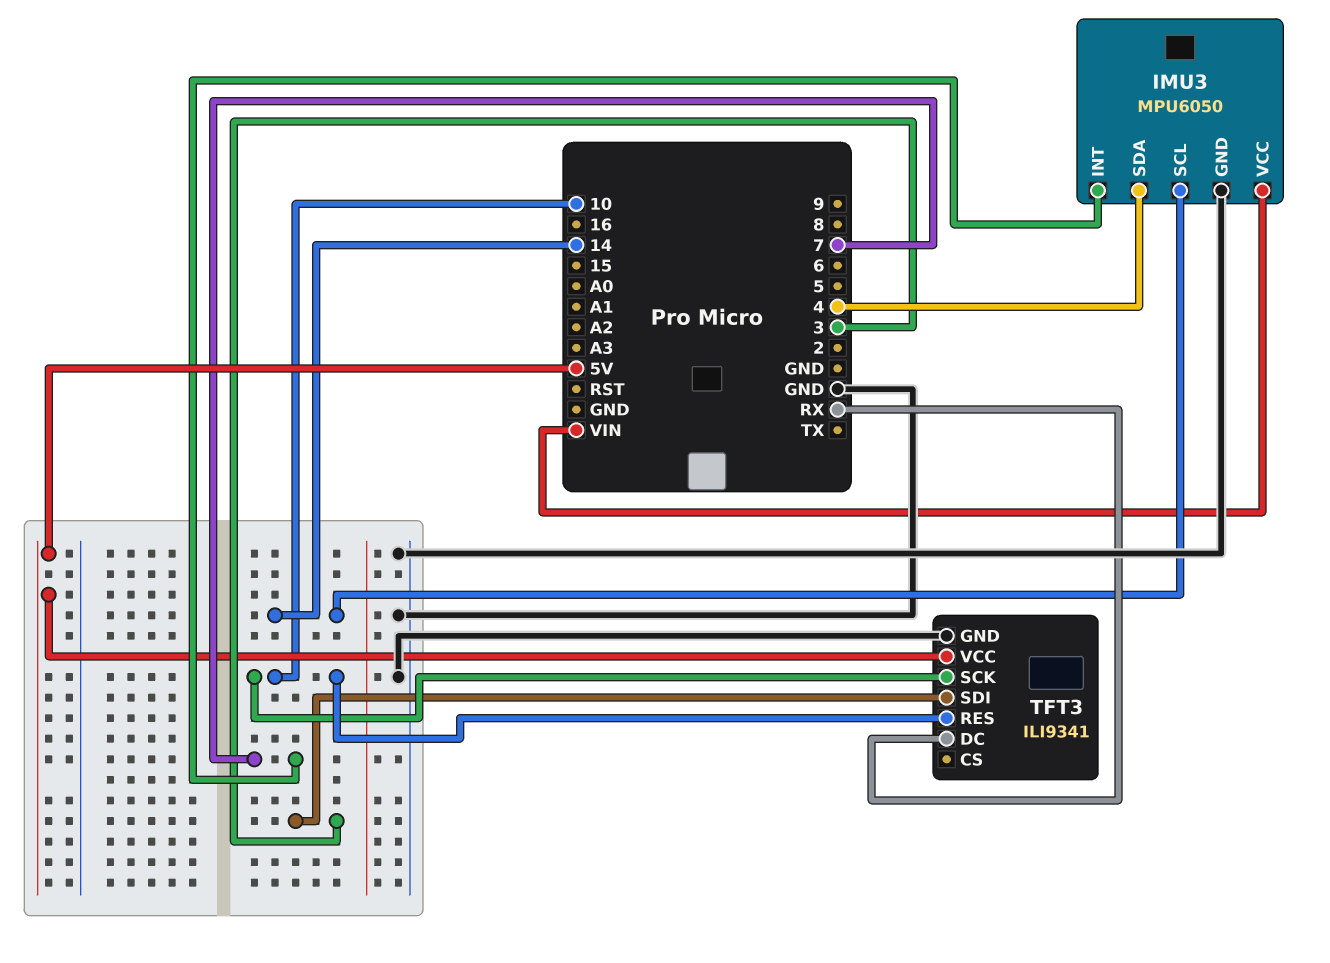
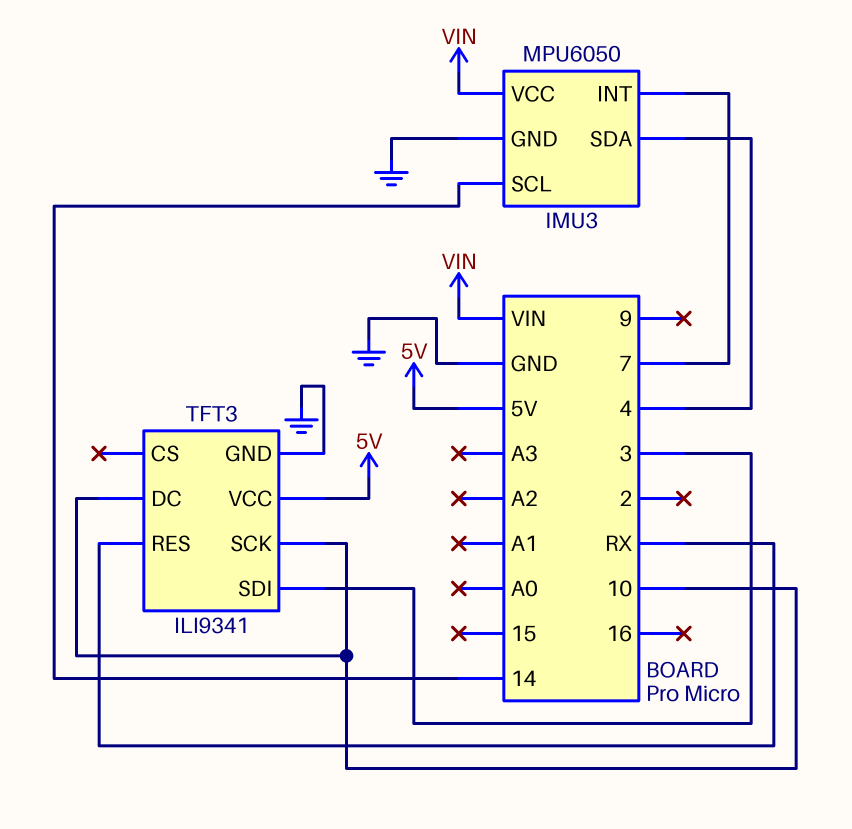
TFT3 pin DC: RX -> 10
TFT3 pin RES: 10 -> RX

